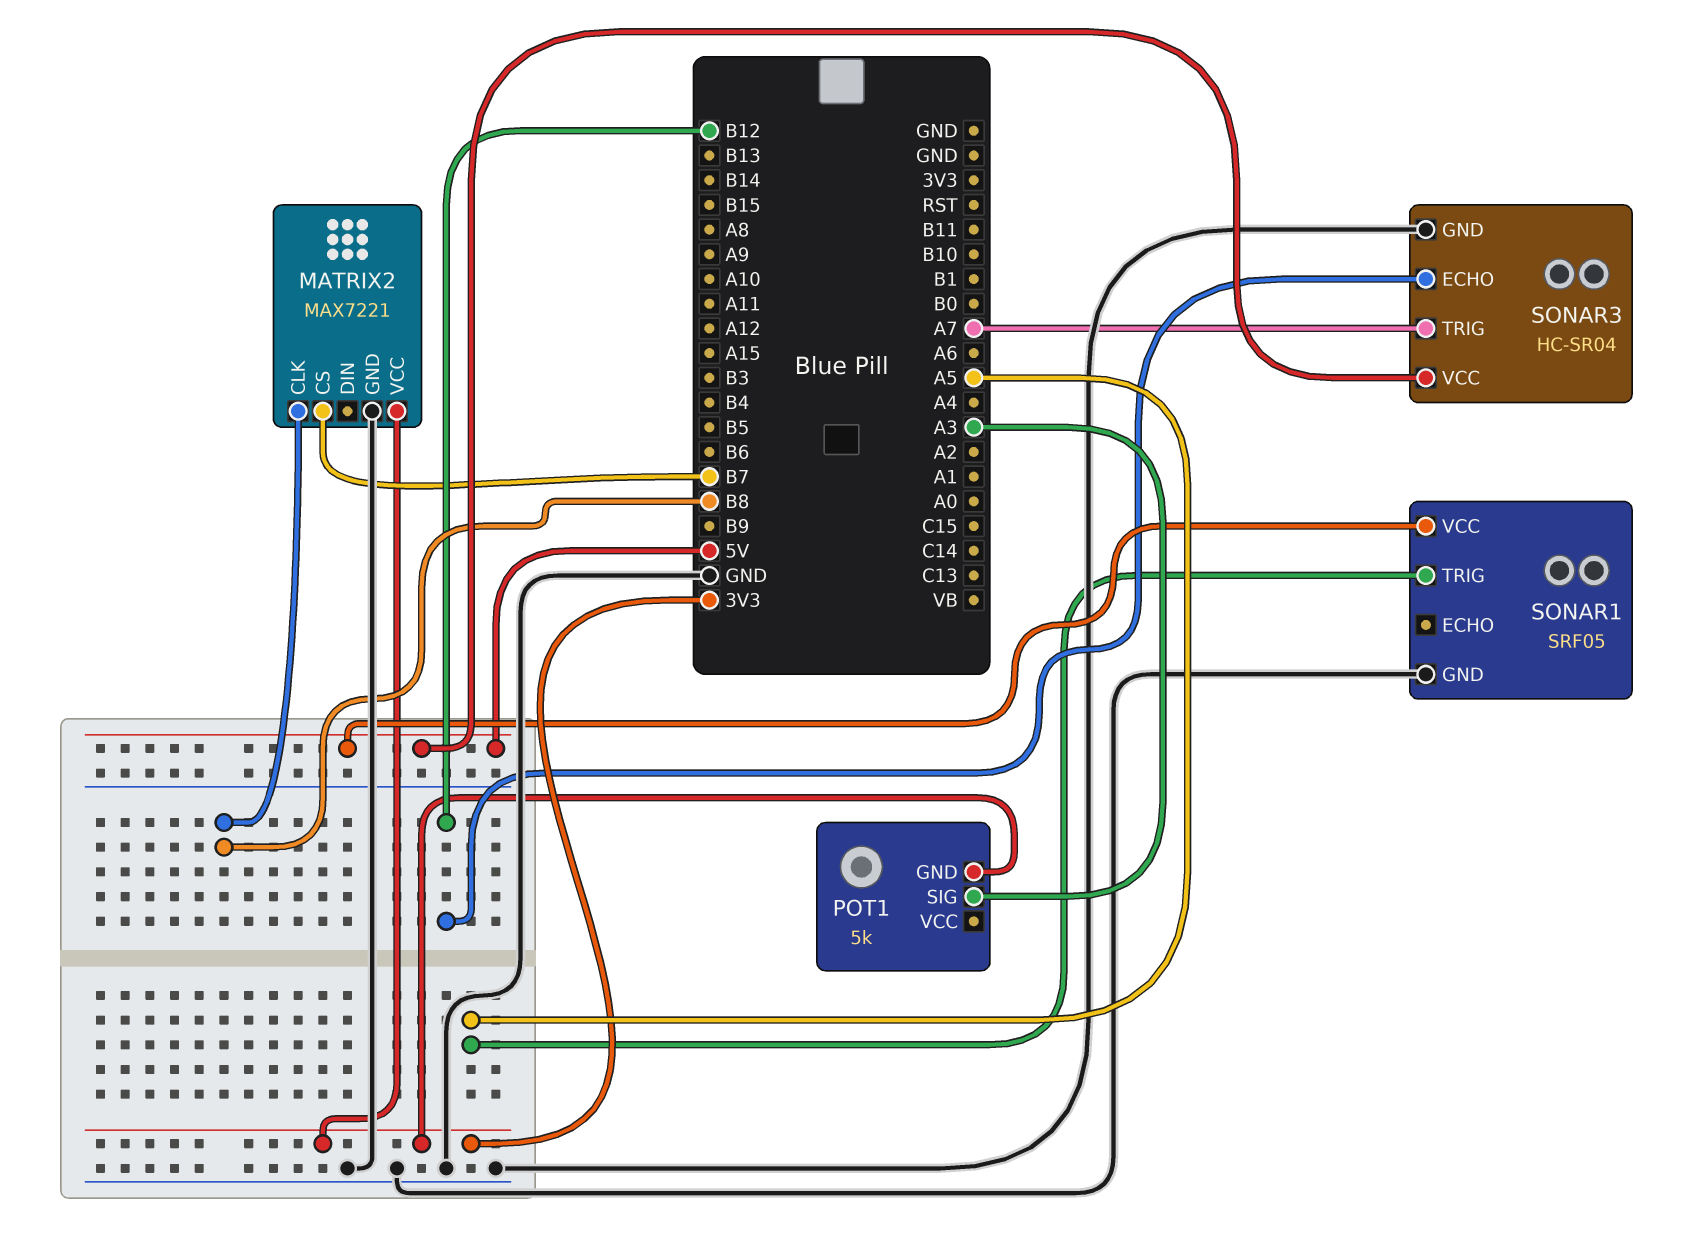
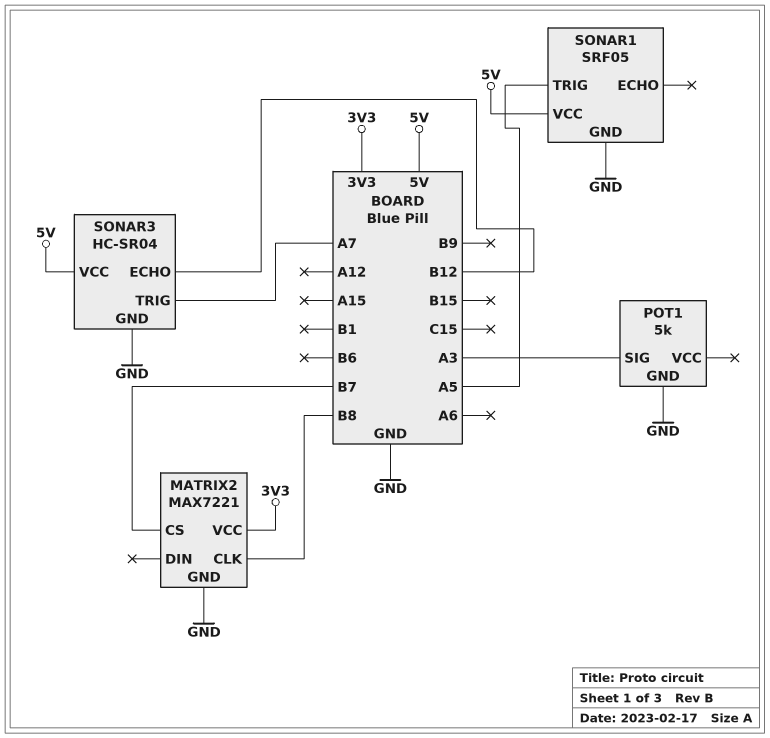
POT1 pin GND: 3V3 -> GND

